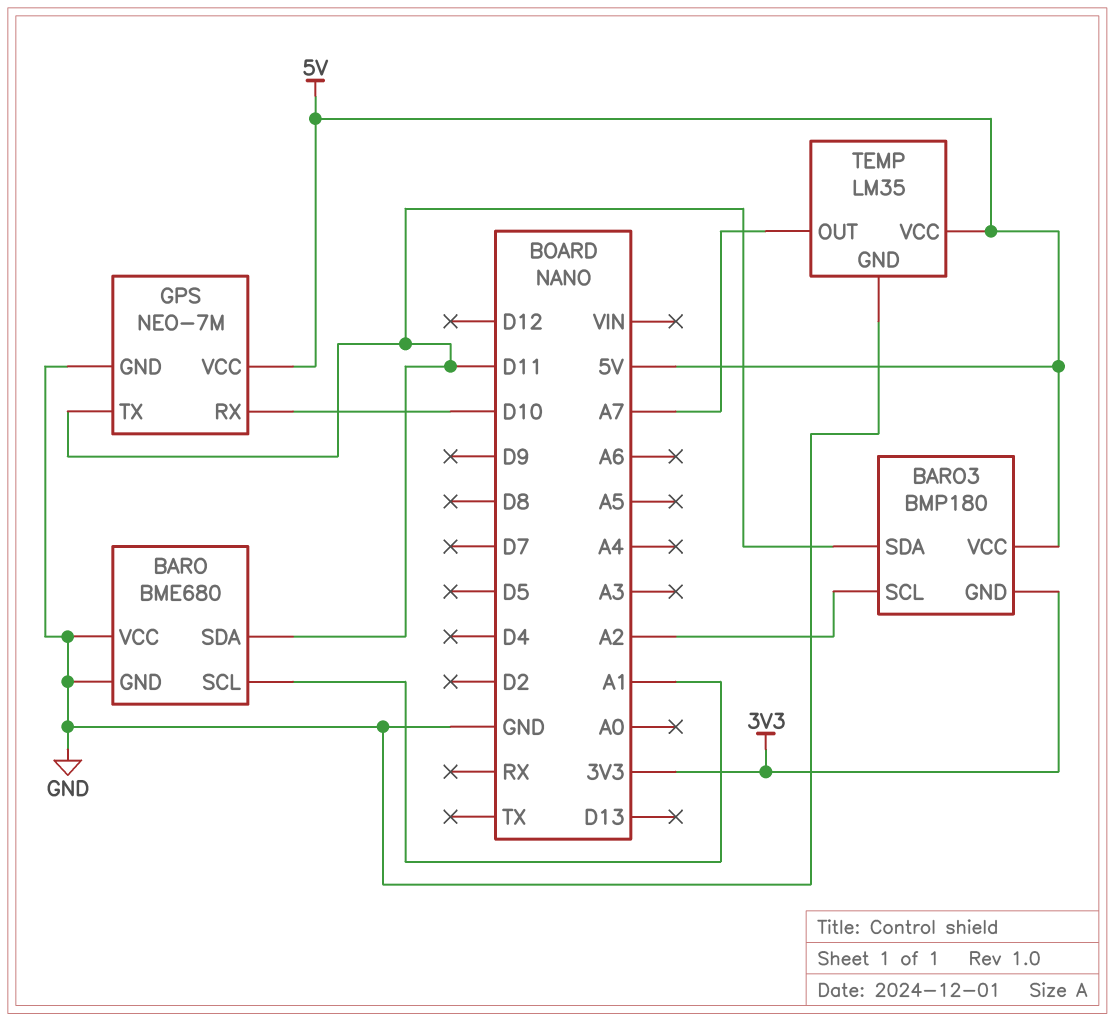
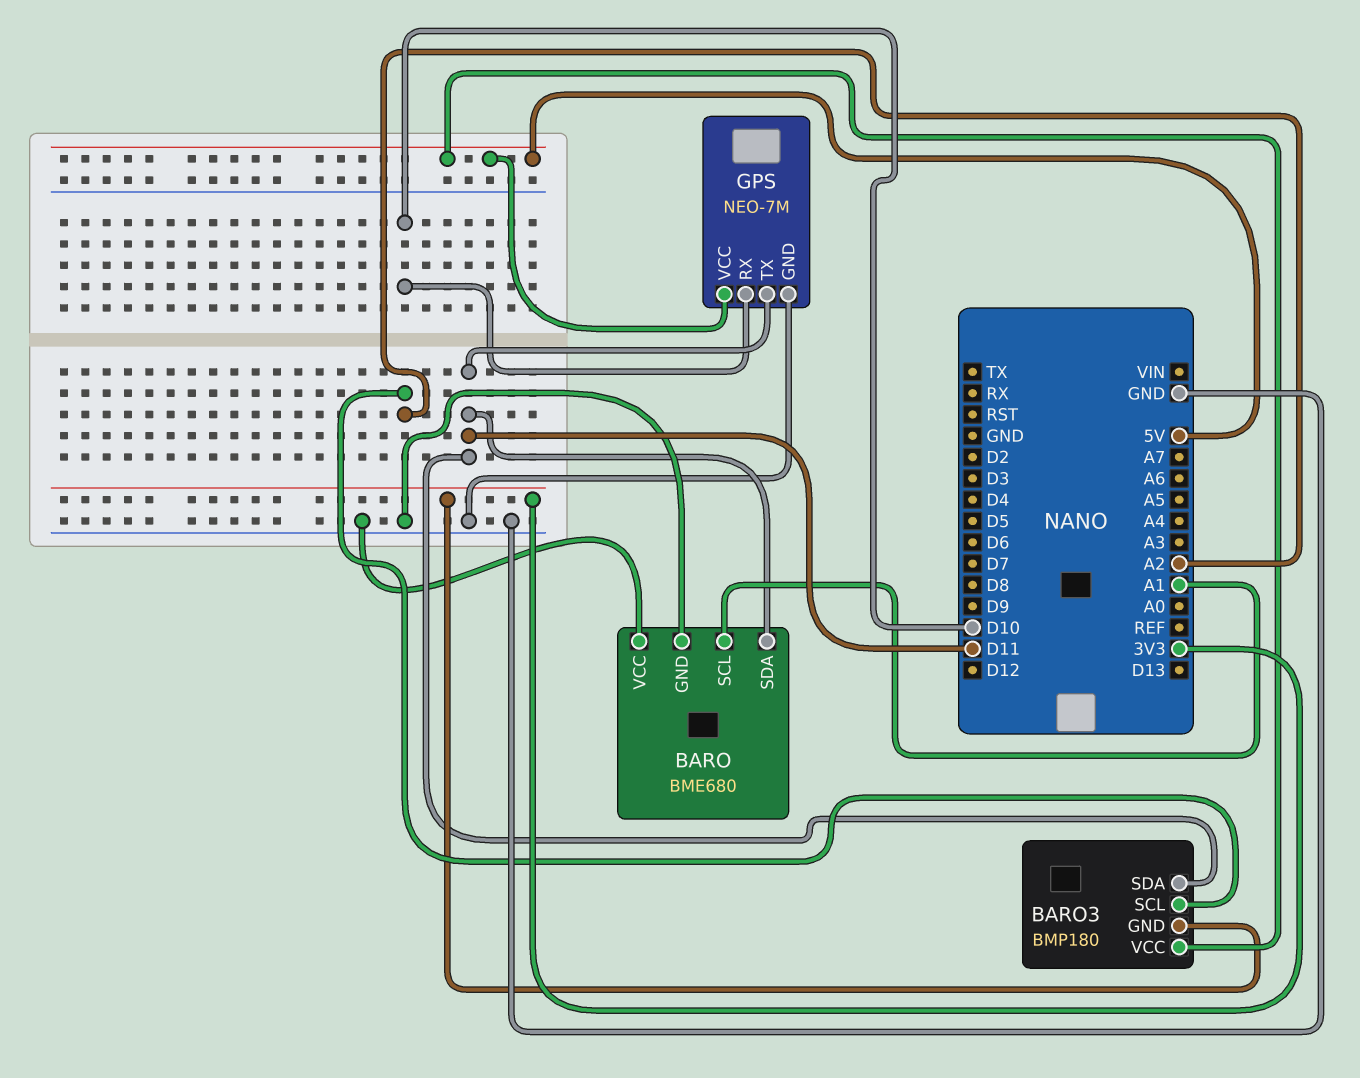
TEMP: LM35 -> none
TEMP pin GND: GND -> none
TEMP pin OUT: A7 -> none
TEMP pin VCC: 5V -> none

